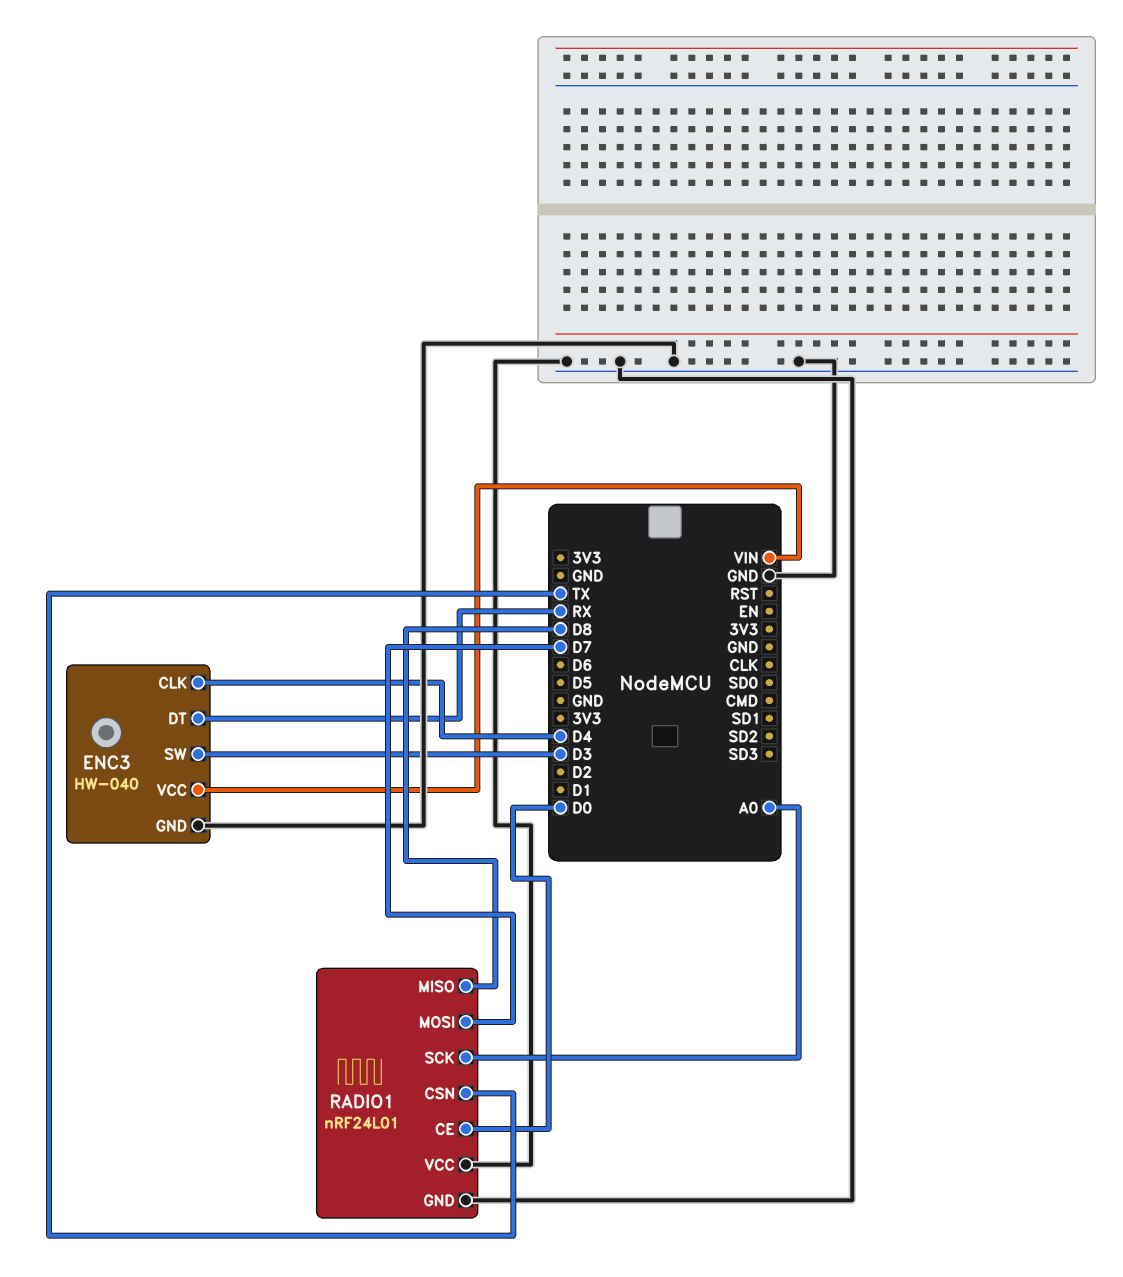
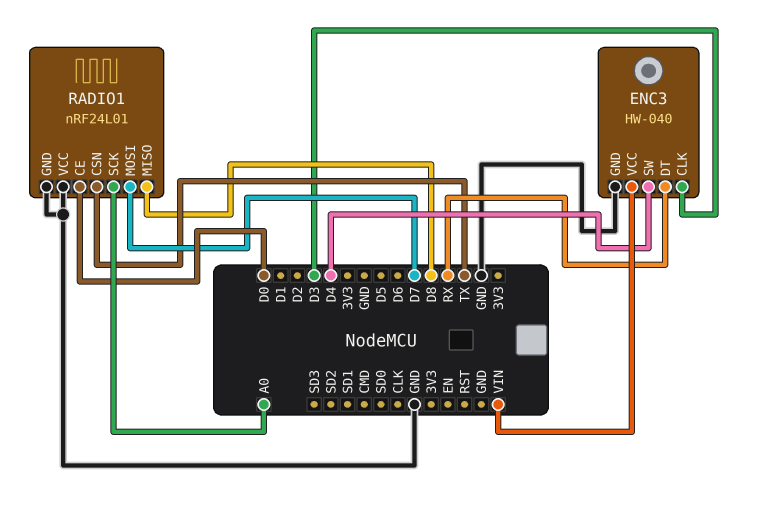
ENC3 pin CLK: D4 -> D3
ENC3 pin SW: D3 -> D4

